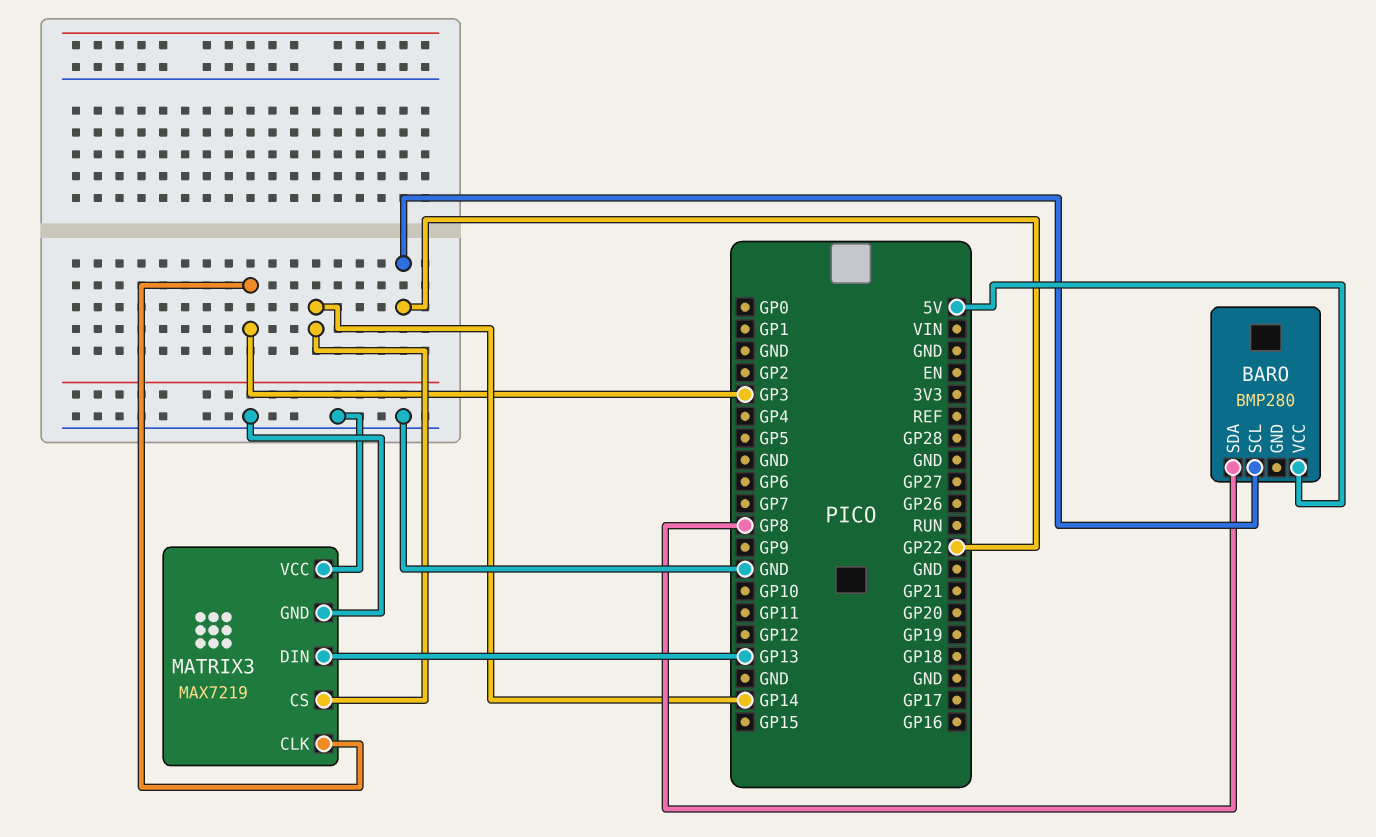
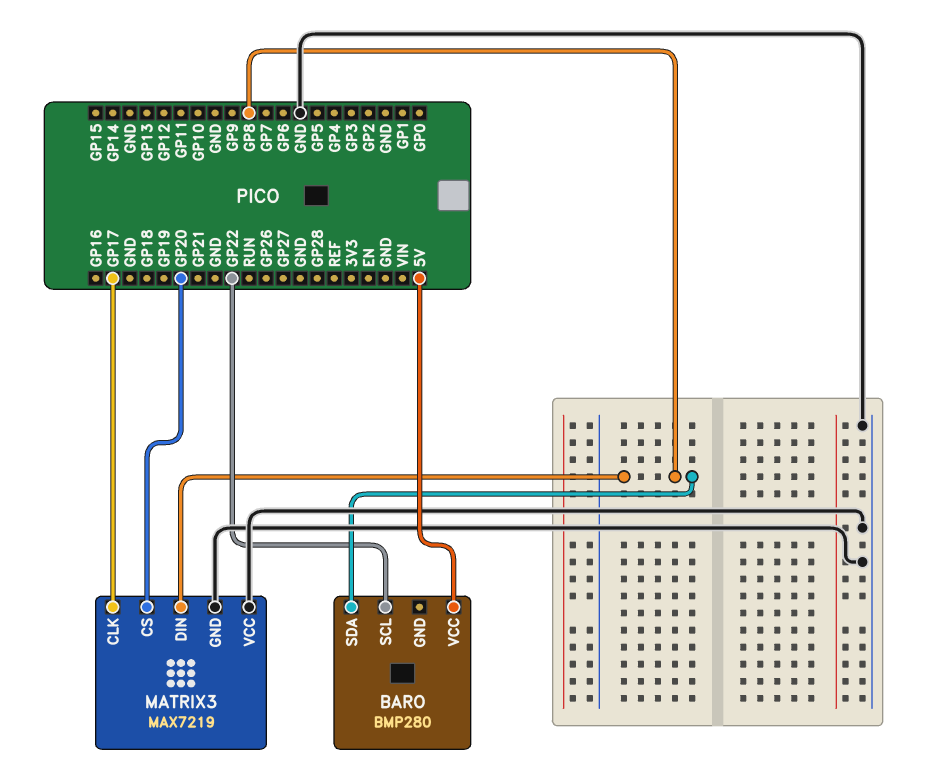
MATRIX3 pin CLK: GP3 -> GP17
MATRIX3 pin CS: GP14 -> GP20
MATRIX3 pin DIN: GP13 -> GP8

